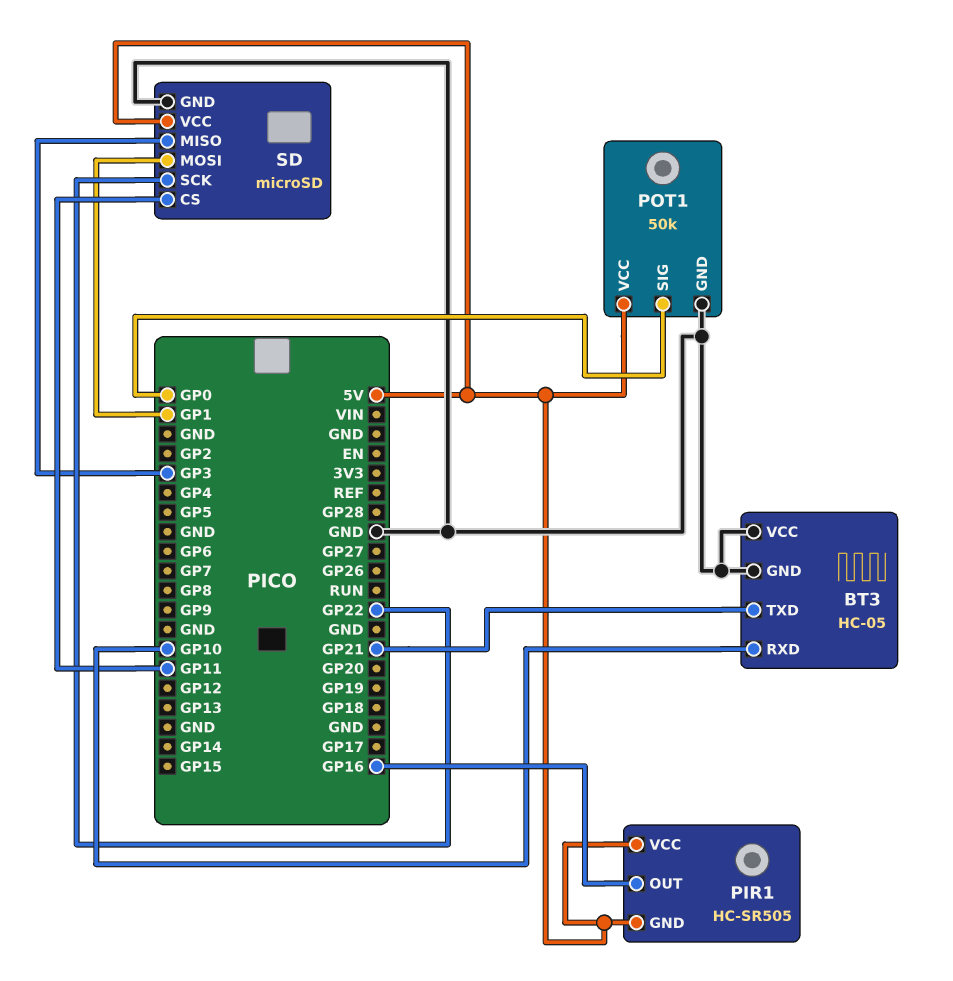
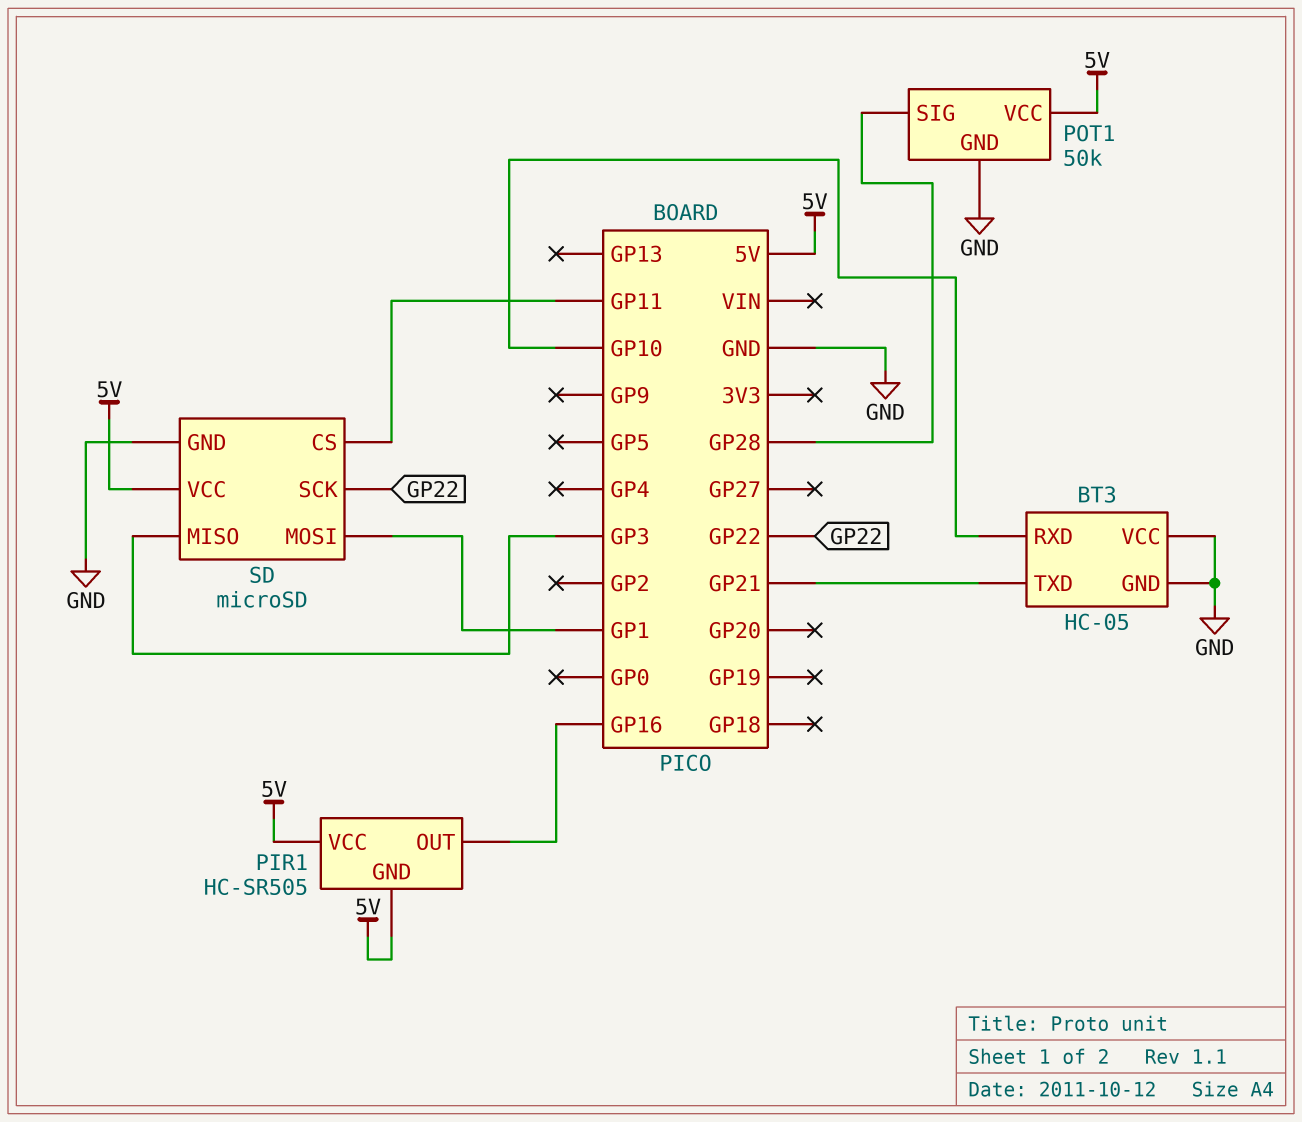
POT1 pin SIG: GP0 -> GP28

